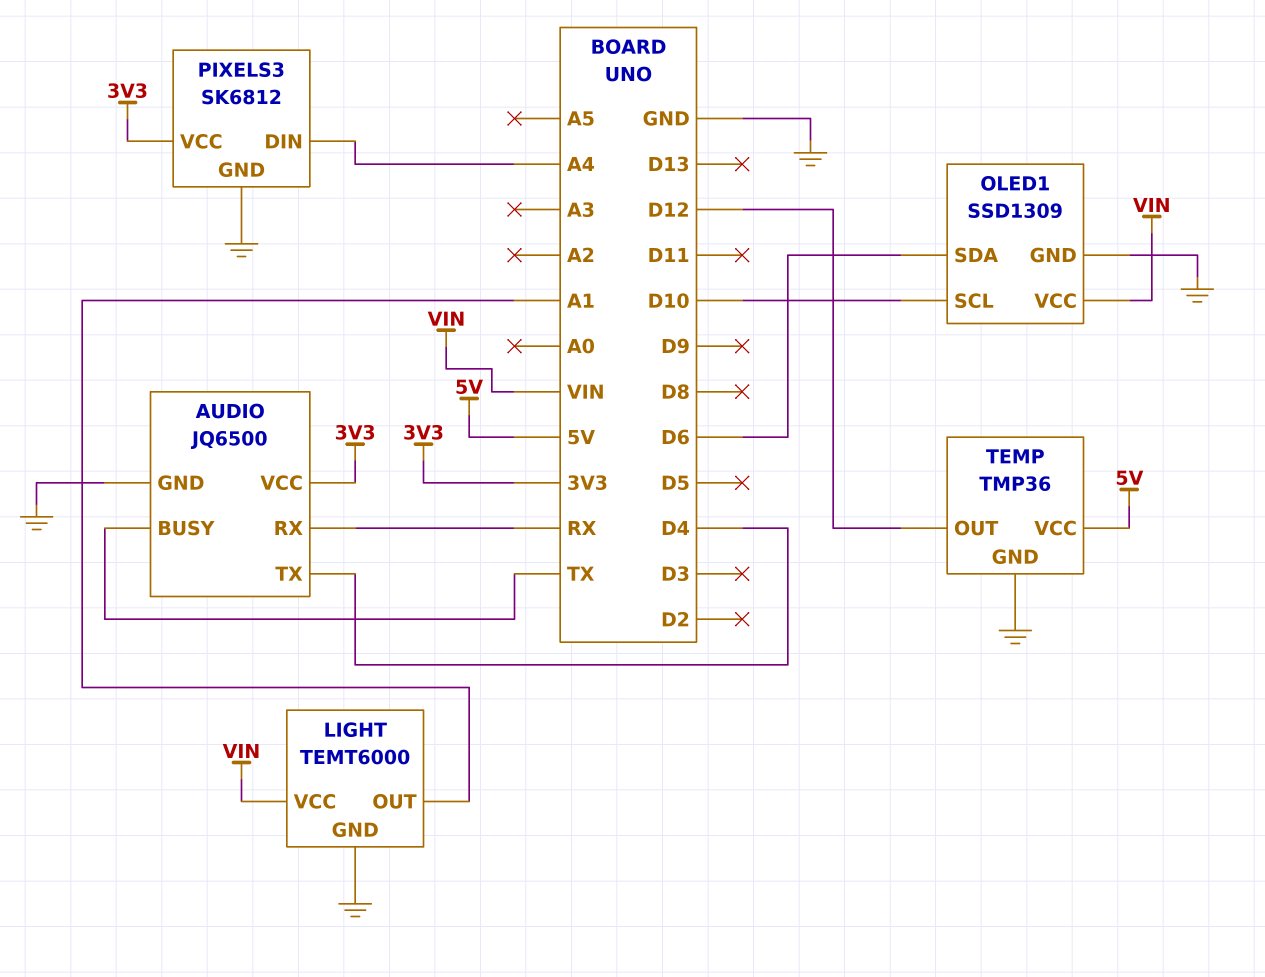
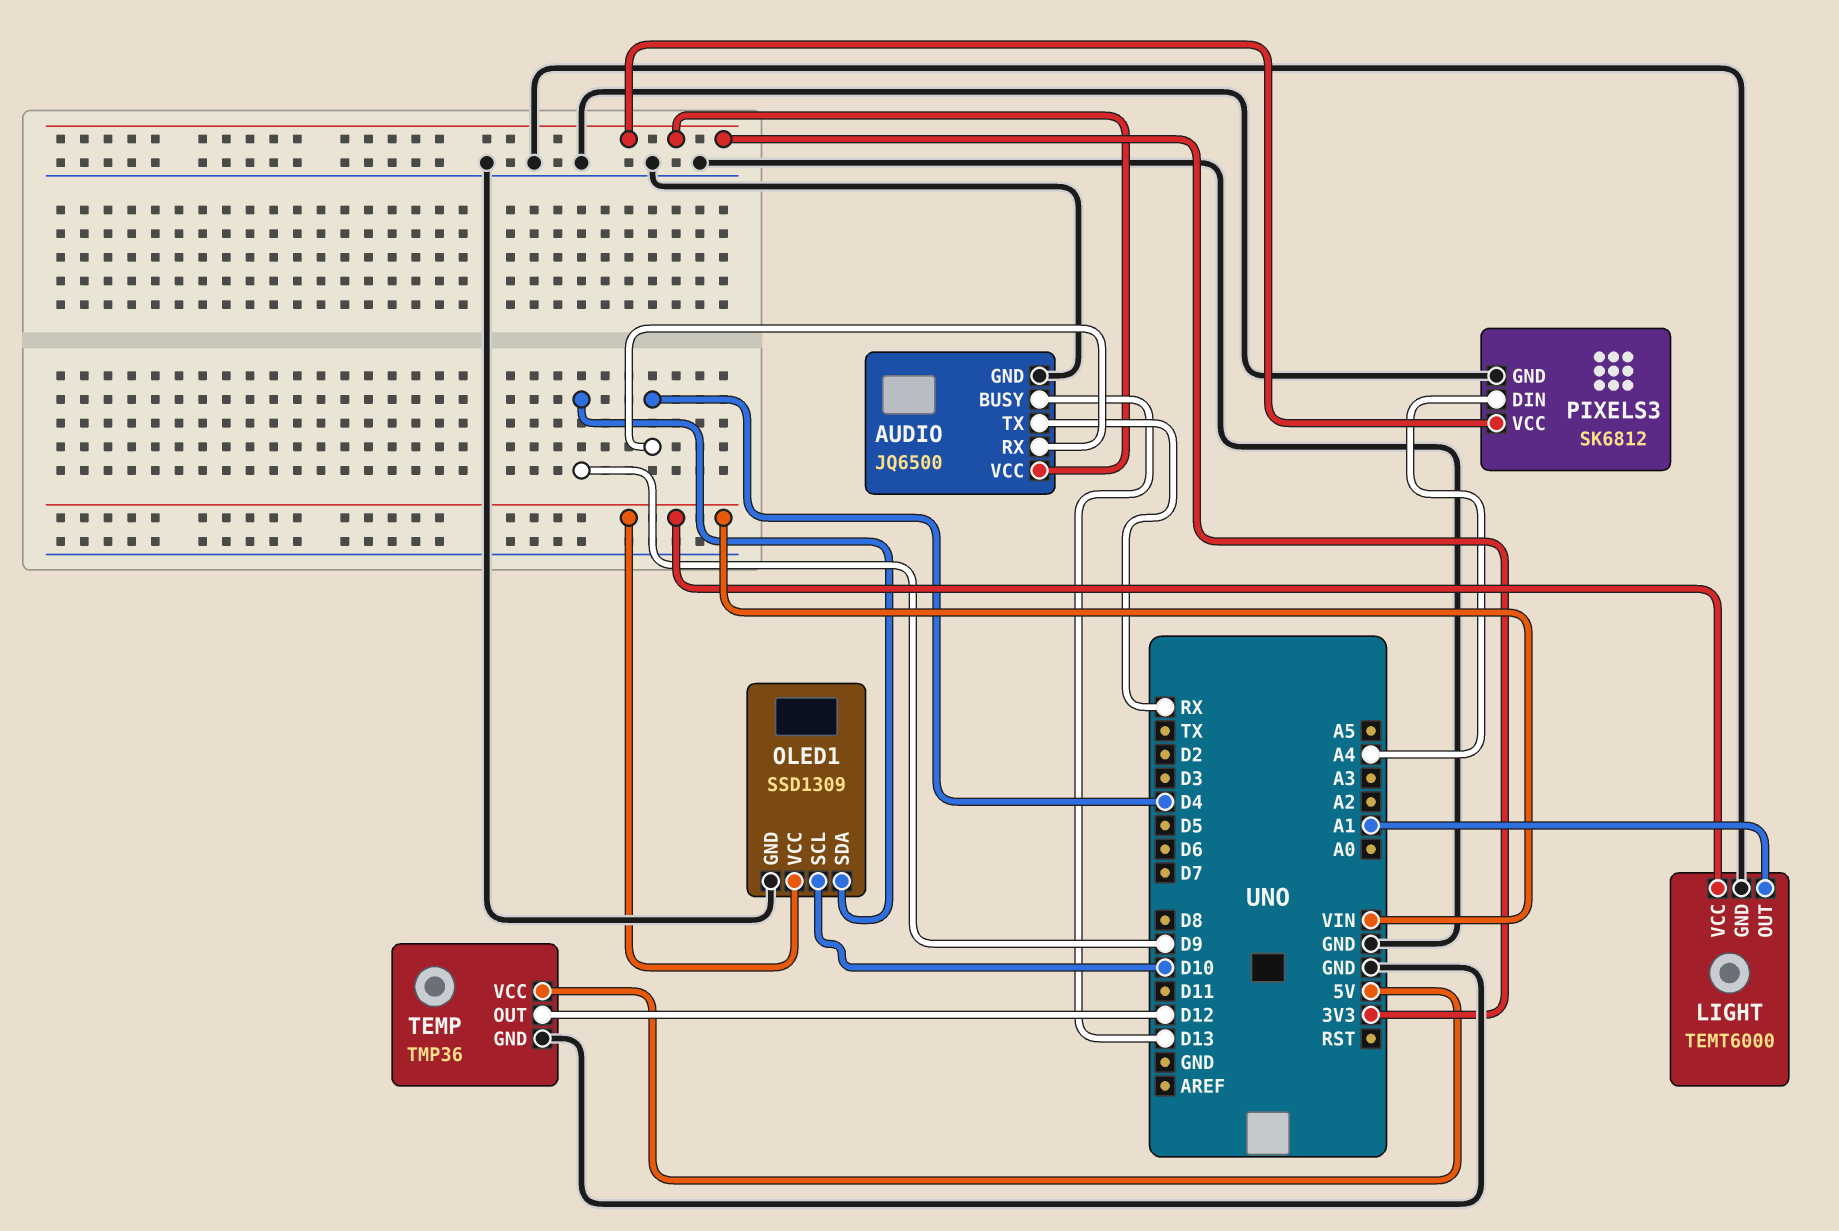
AUDIO pin BUSY: TX -> D13
AUDIO pin RX: RX -> D4
AUDIO pin TX: D4 -> RX
OLED1 pin SDA: D6 -> D9

